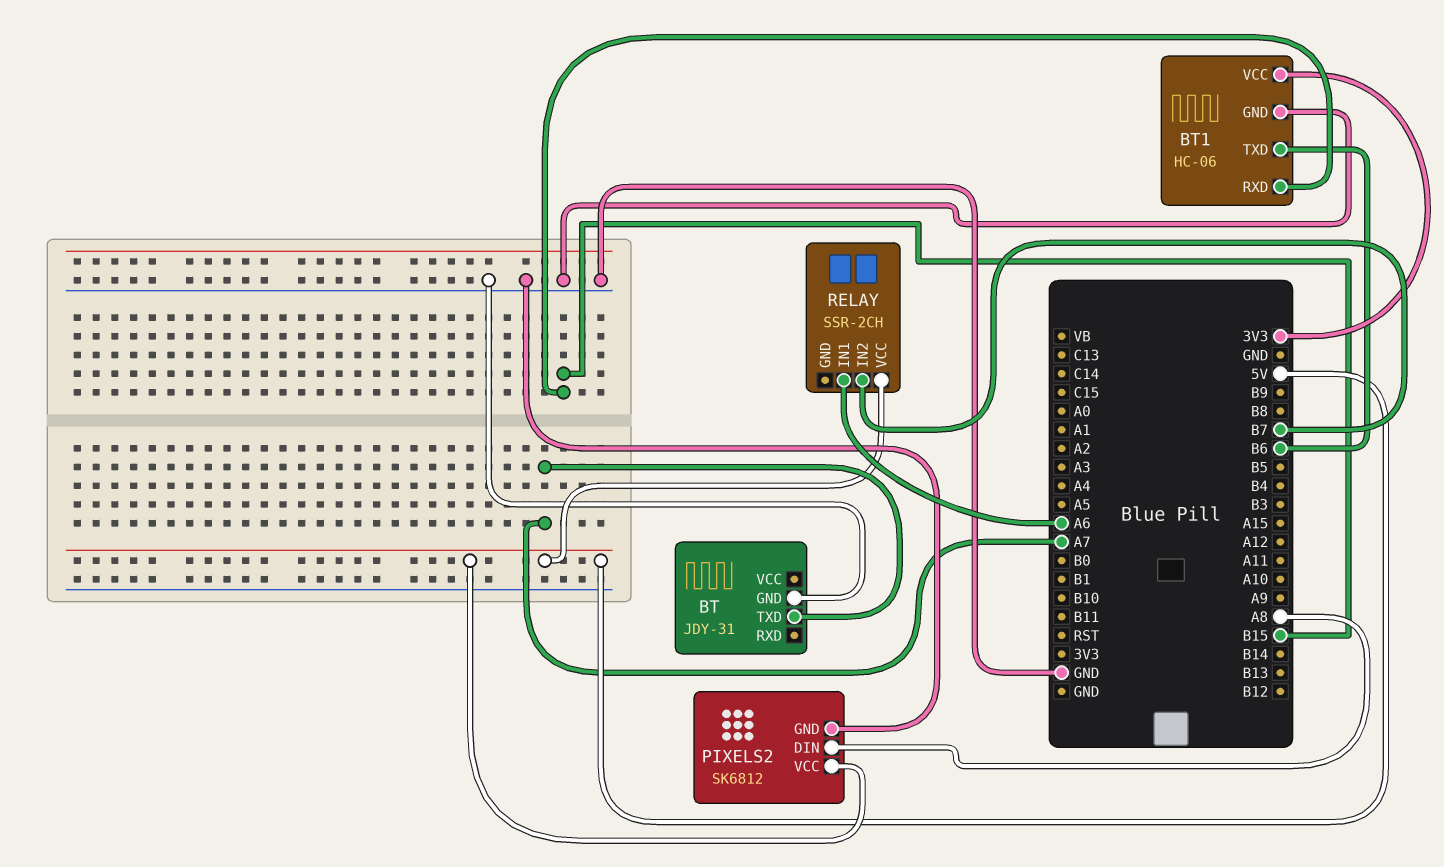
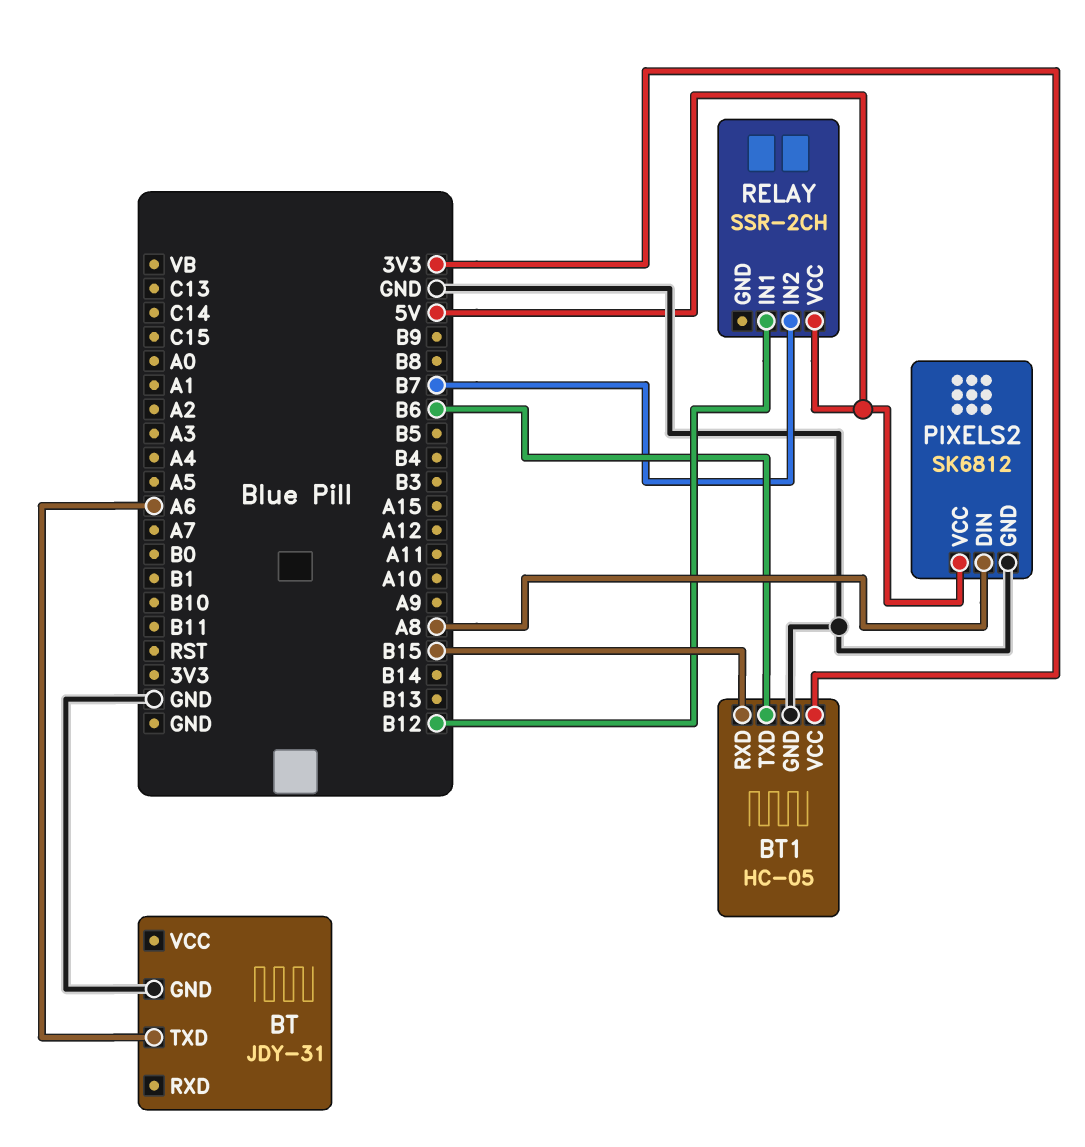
BT pin TXD: A7 -> A6
BT1: HC-06 -> HC-05
RELAY pin IN1: A6 -> B12

